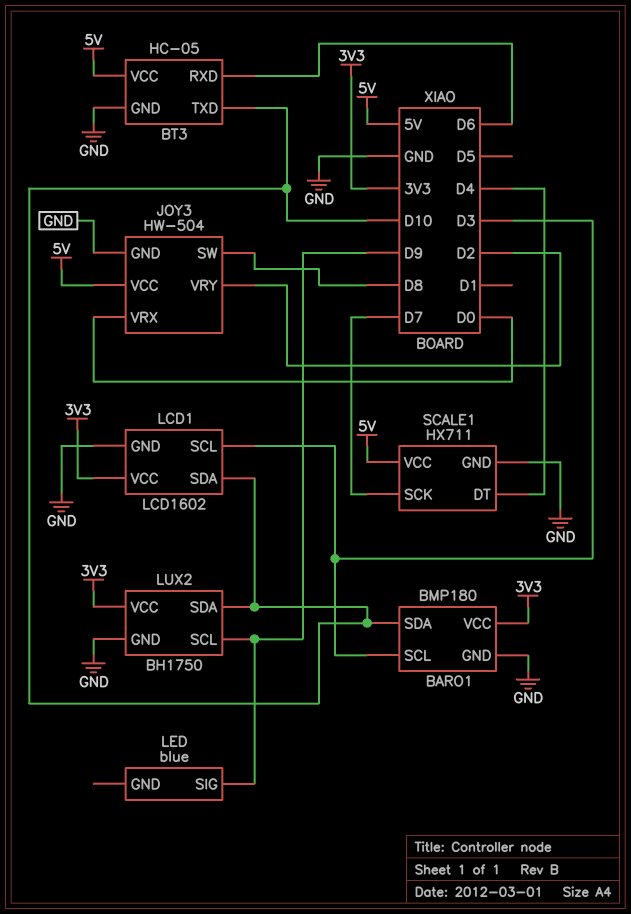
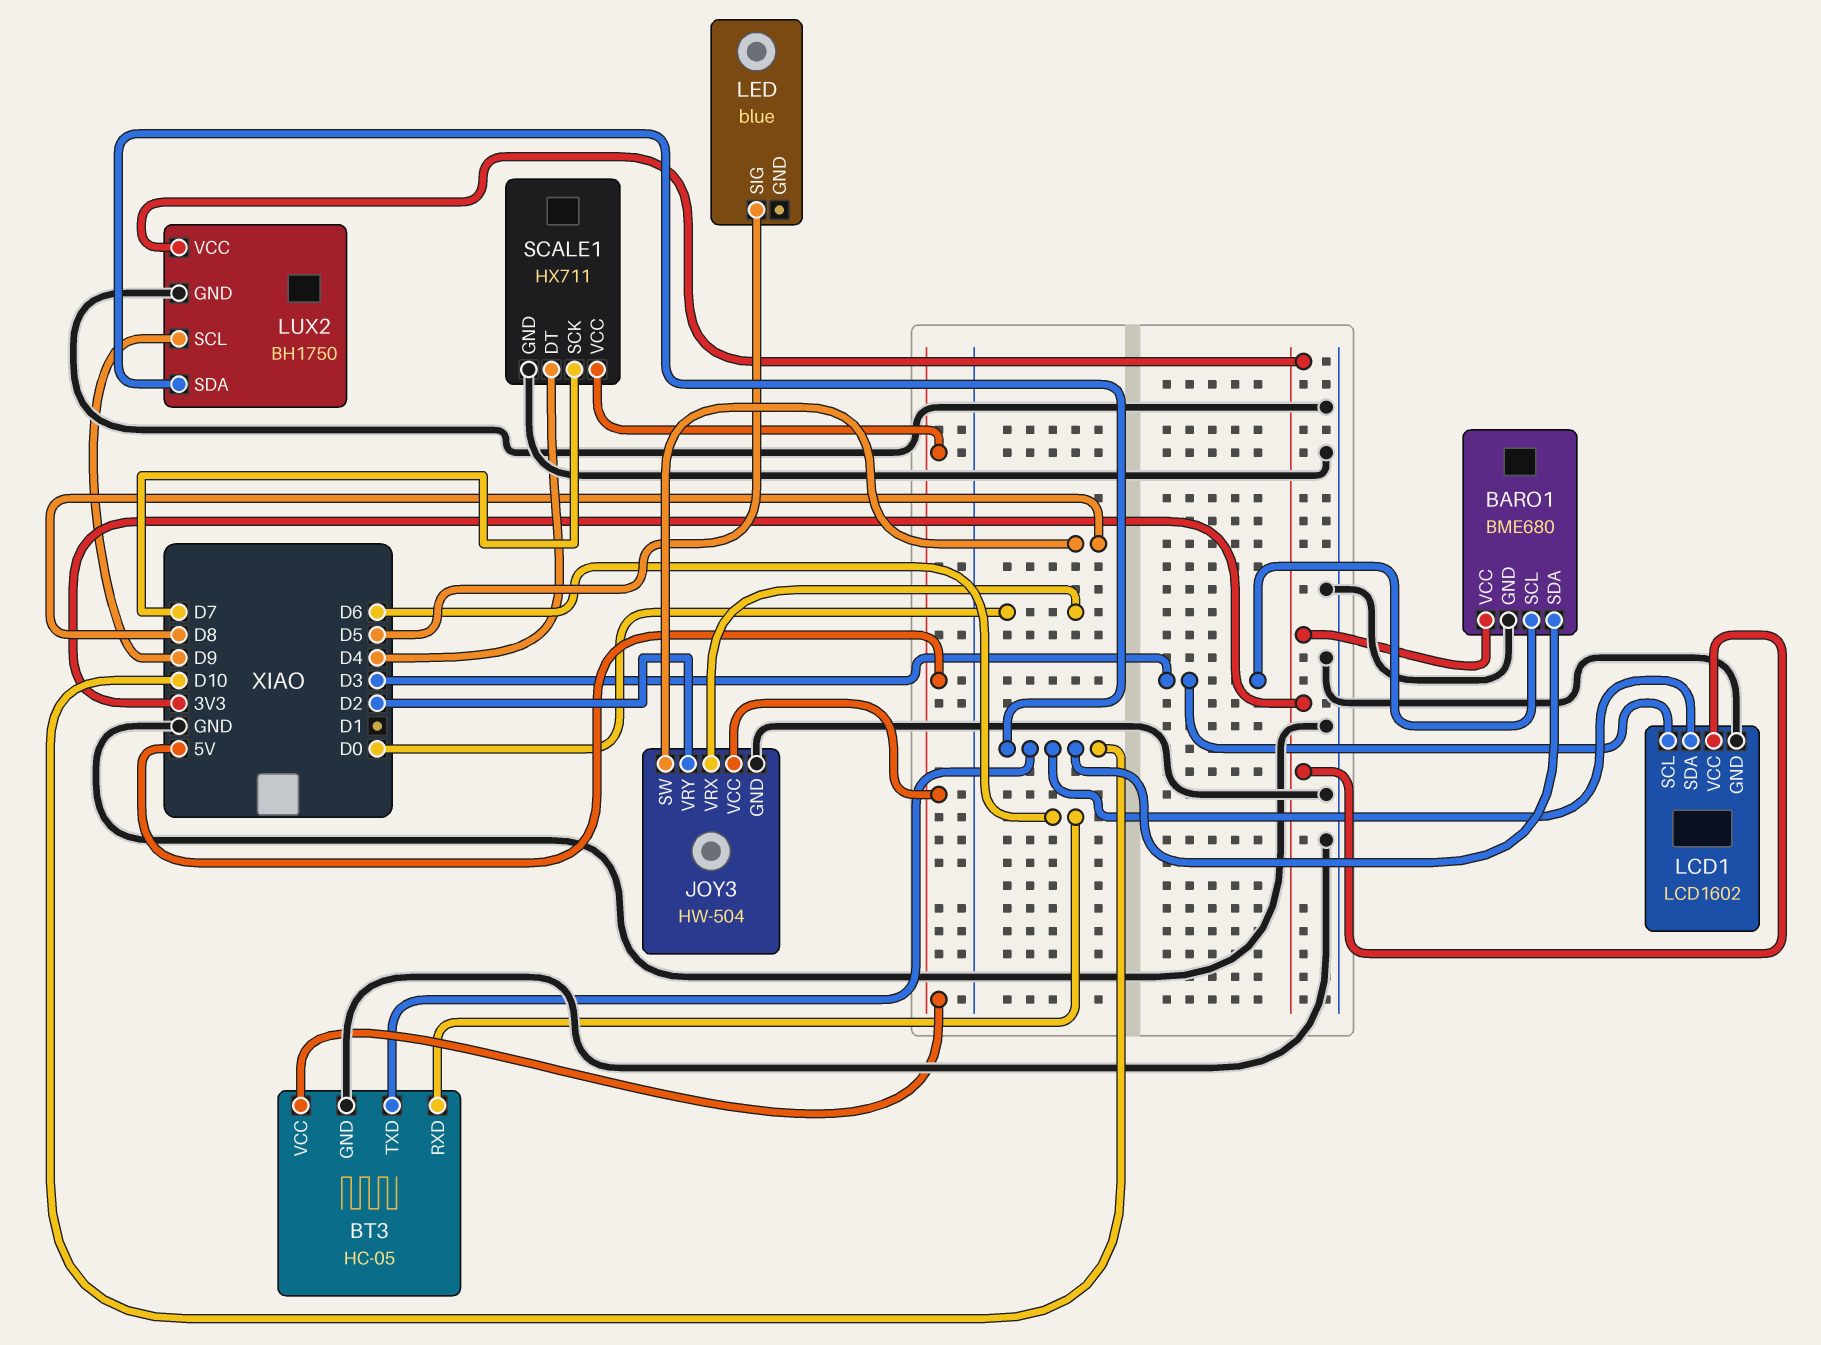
BARO1: BMP180 -> BME680
LED pin SIG: D9 -> D5

